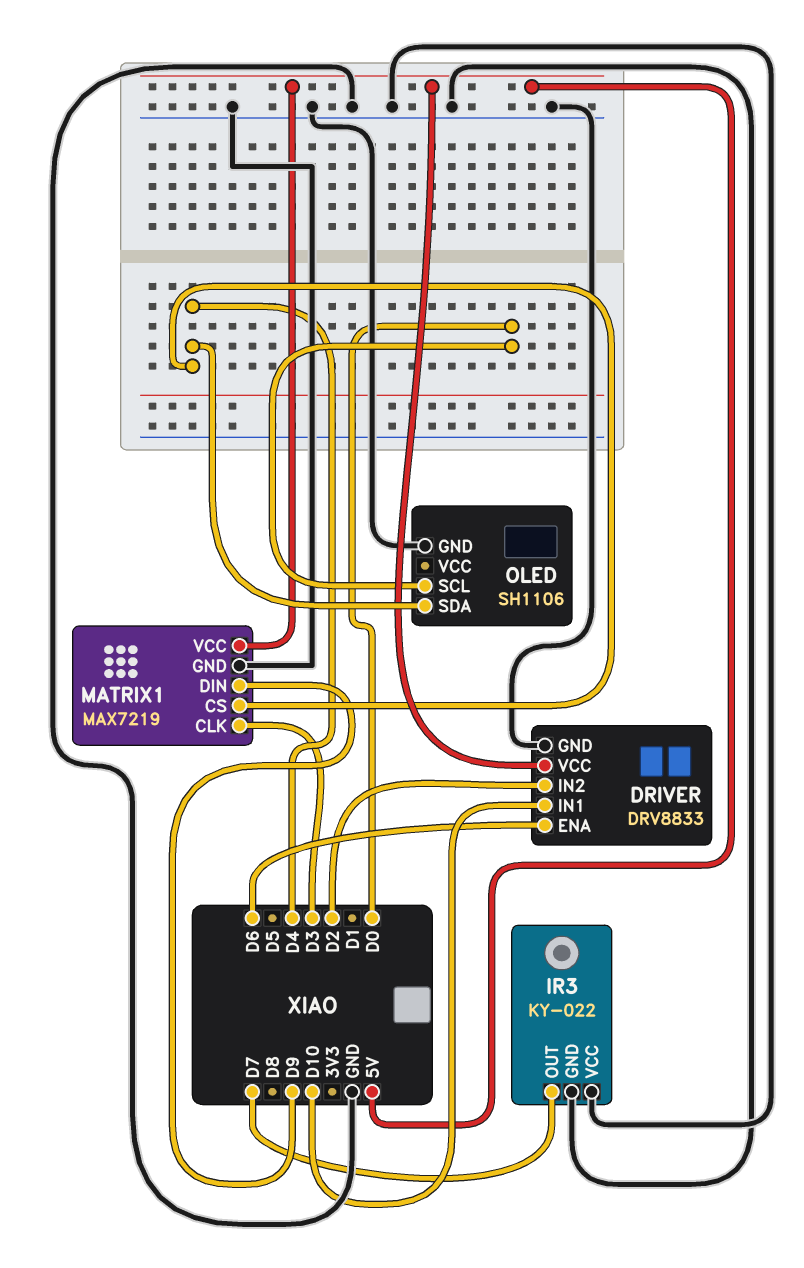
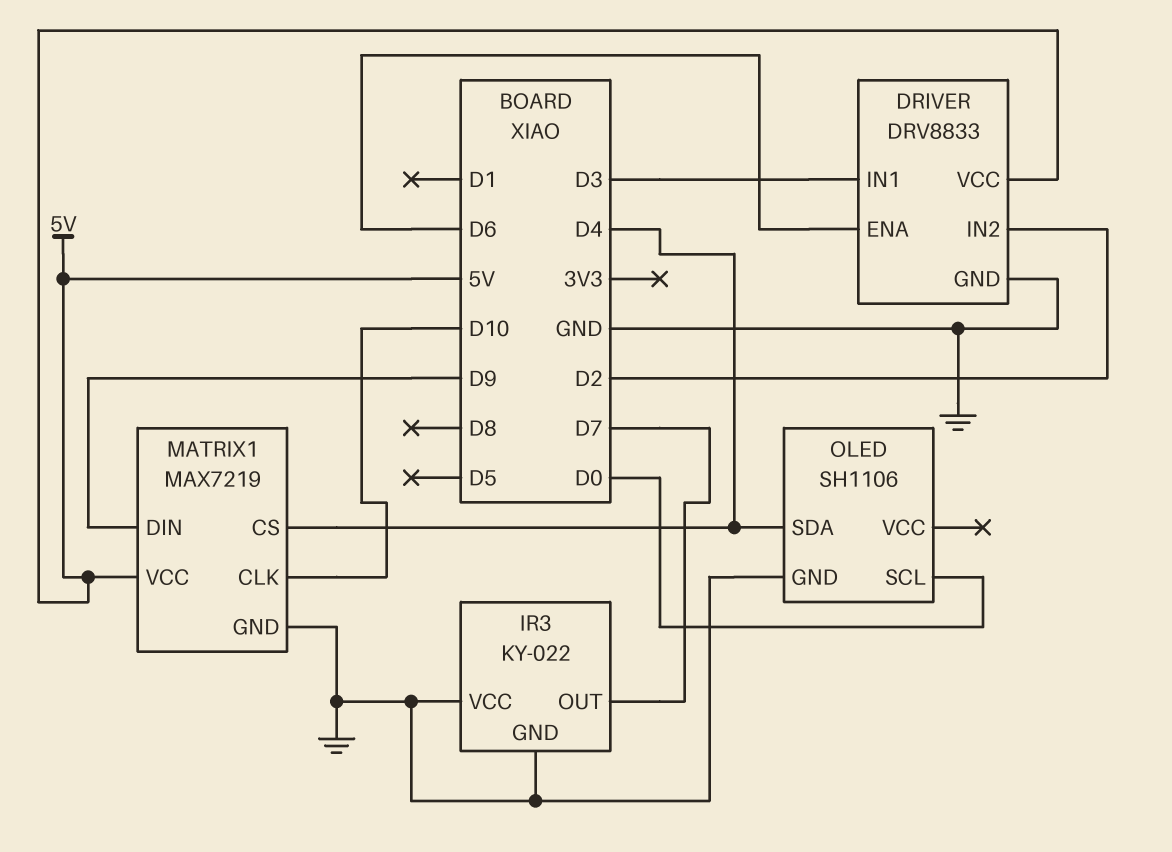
DRIVER pin IN1: D10 -> D3
MATRIX1 pin CLK: D3 -> D10

